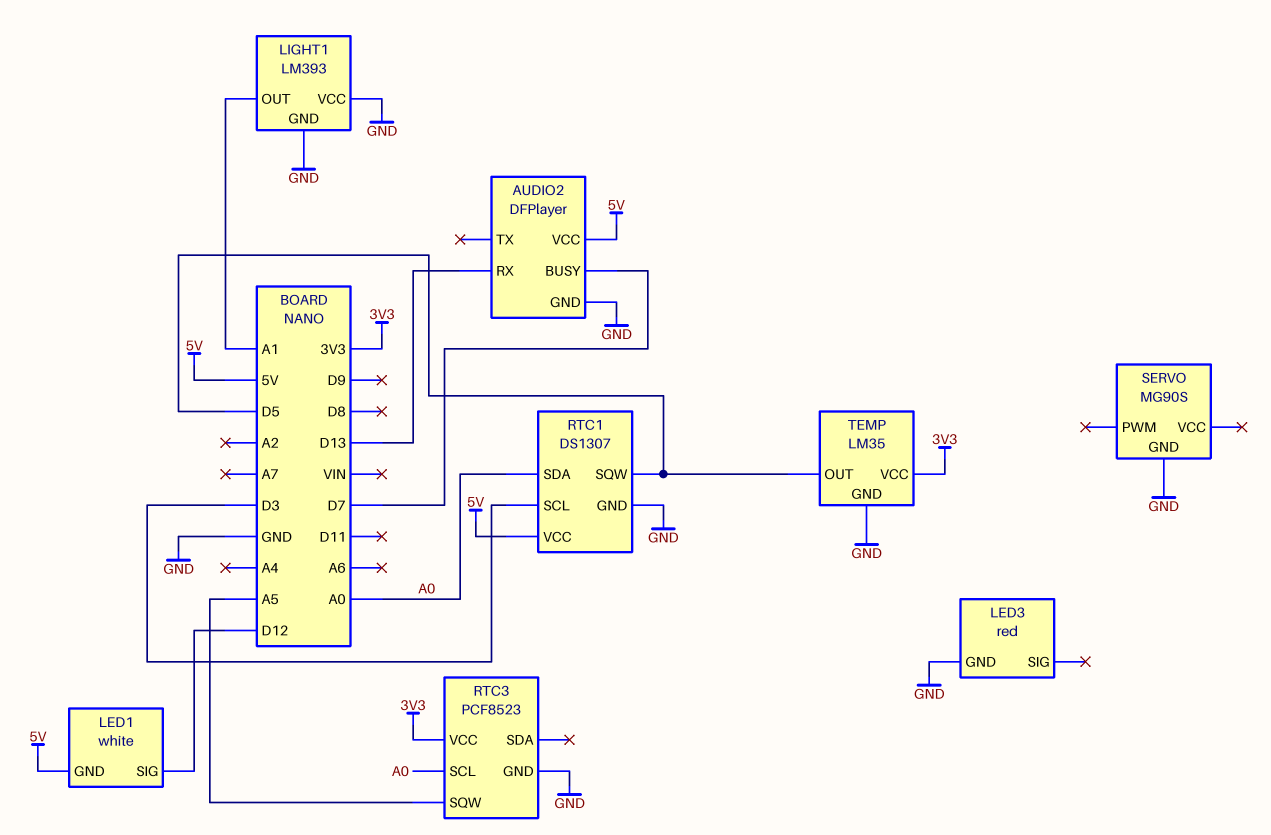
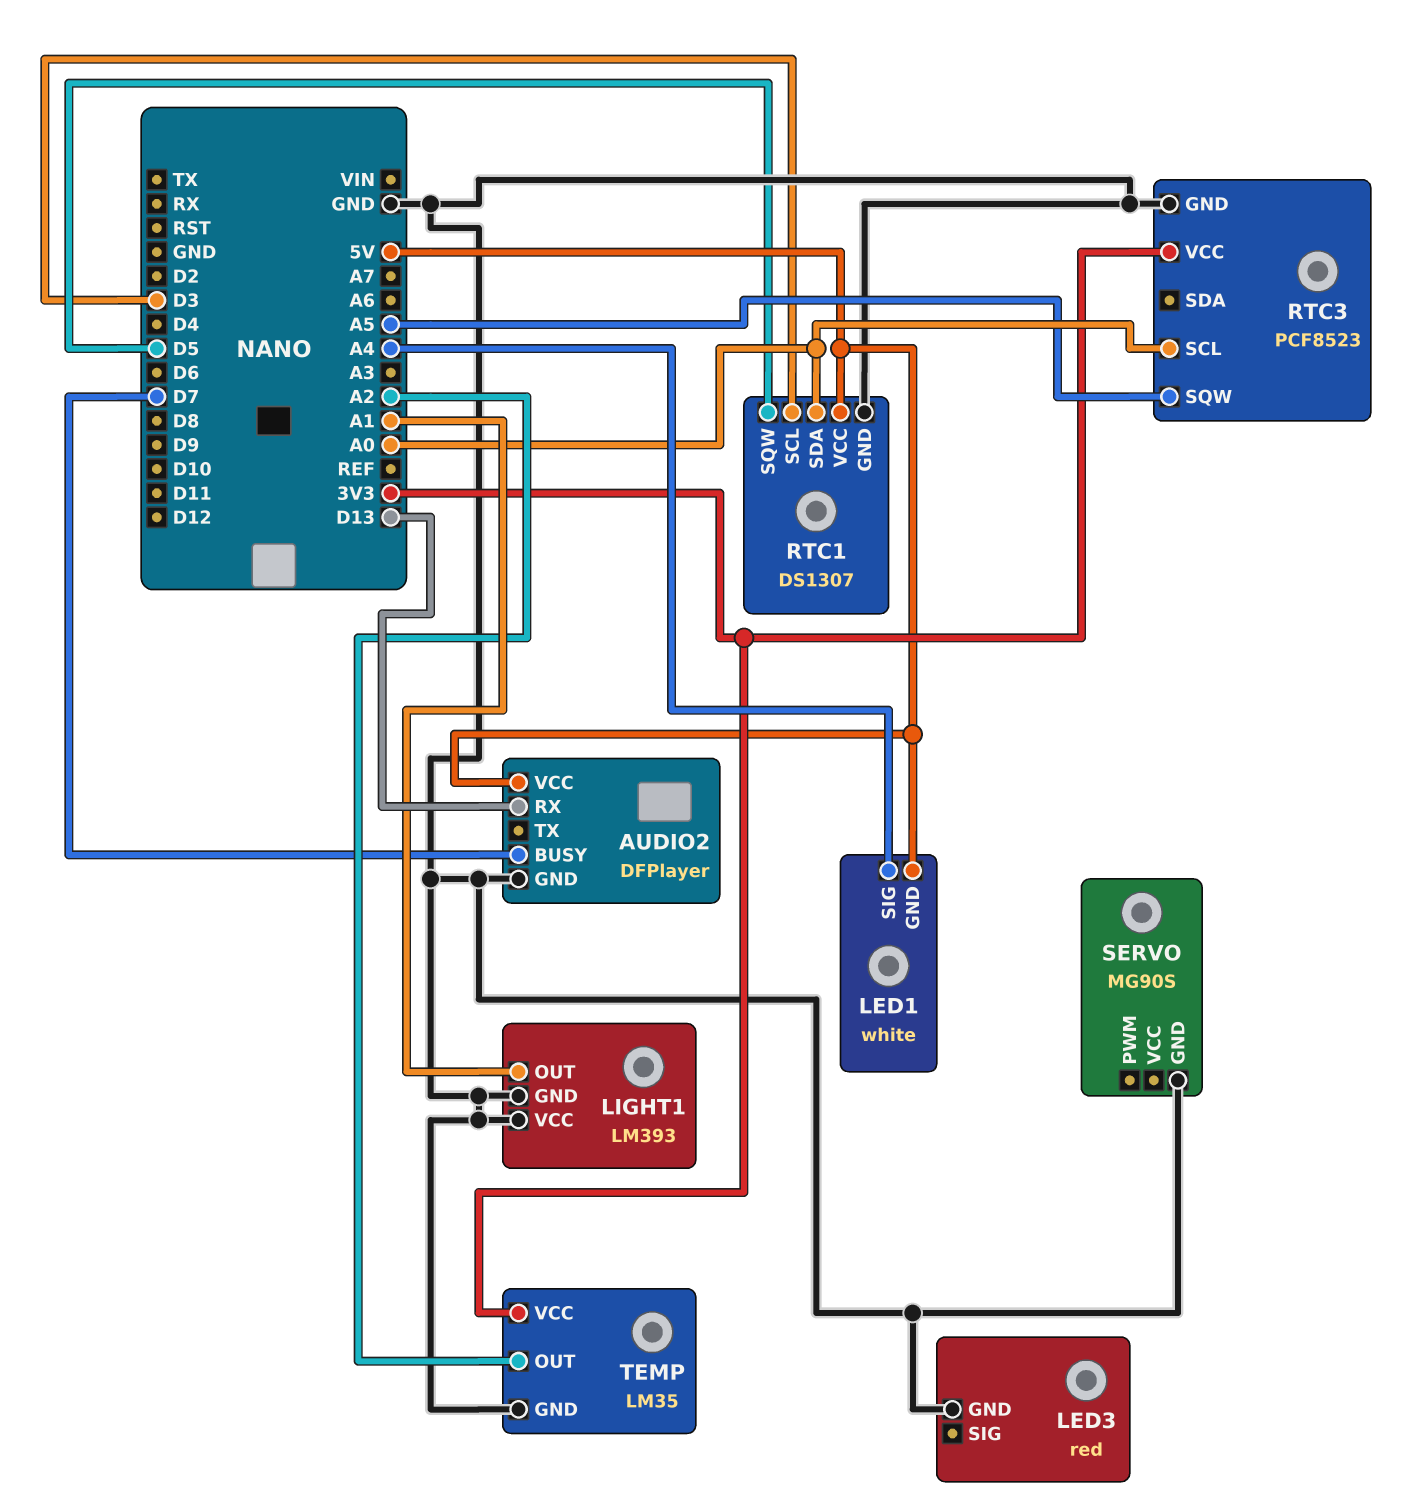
LED1 pin SIG: D12 -> A4
TEMP pin OUT: D5 -> A2

